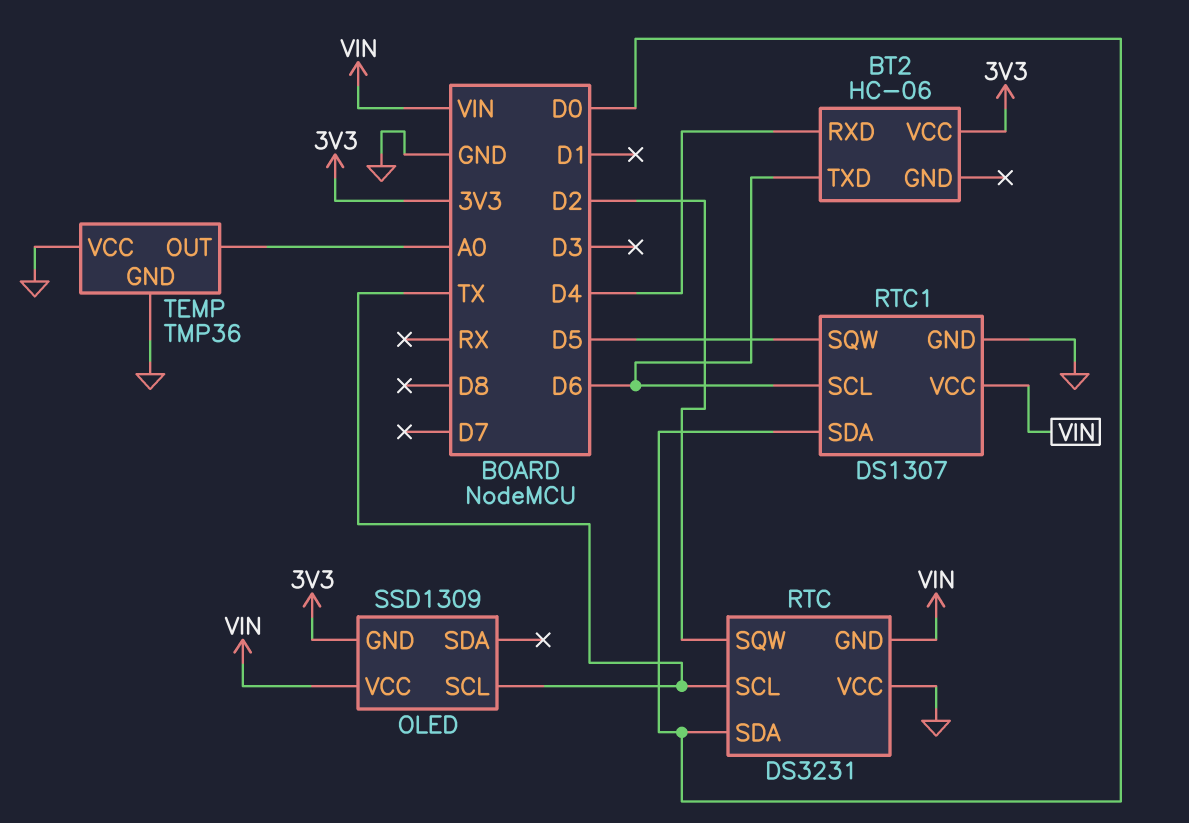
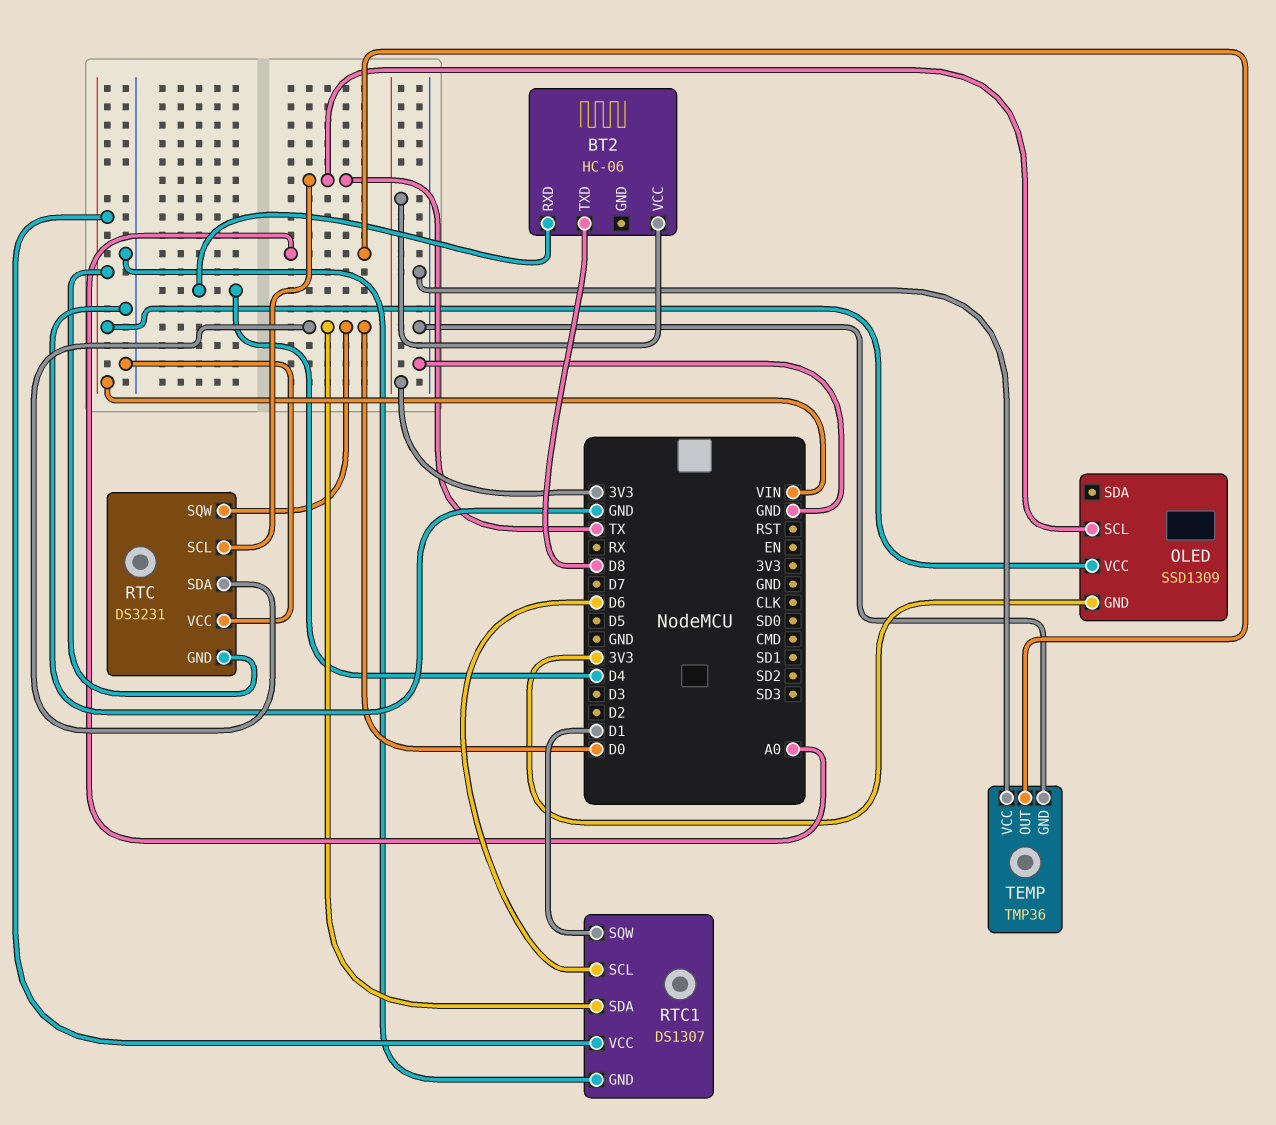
BT2 pin TXD: D6 -> D8
RTC pin SQW: D2 -> D0
RTC1 pin SQW: D5 -> D1

